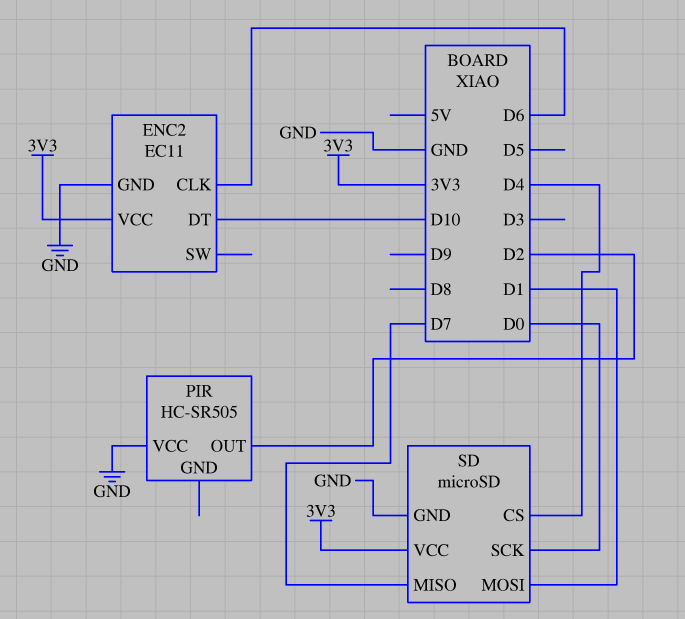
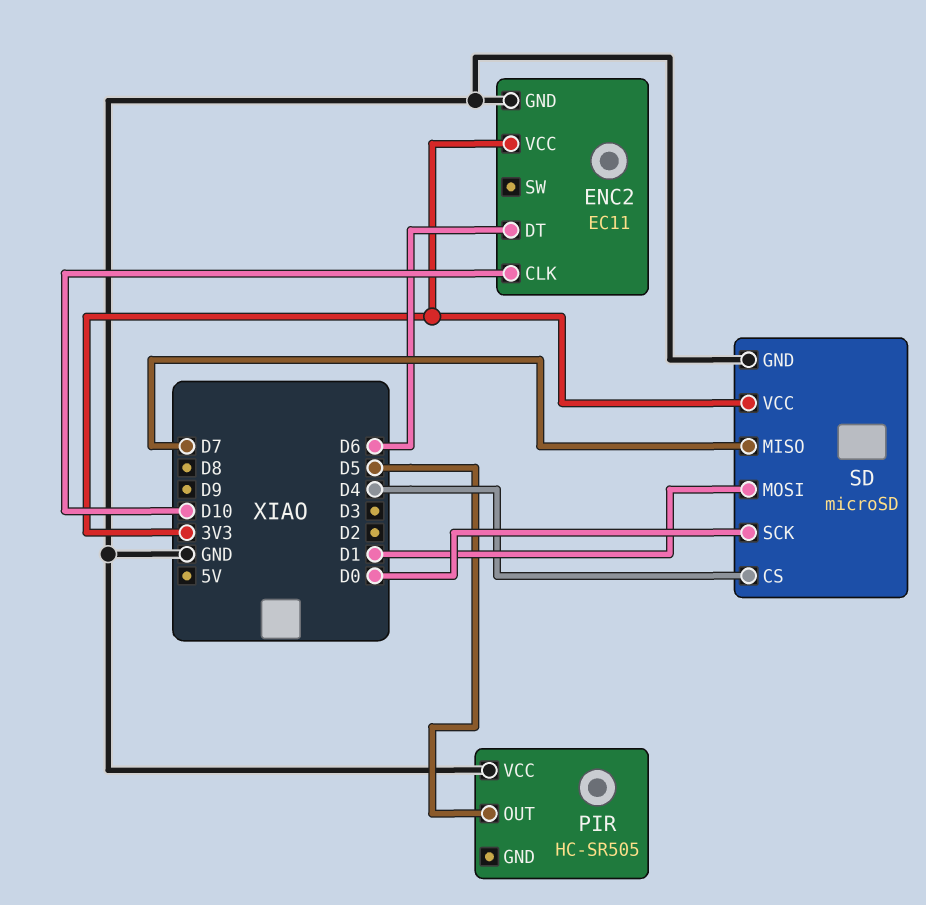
ENC2 pin CLK: D6 -> D10
ENC2 pin DT: D10 -> D6
PIR pin OUT: D2 -> D5

